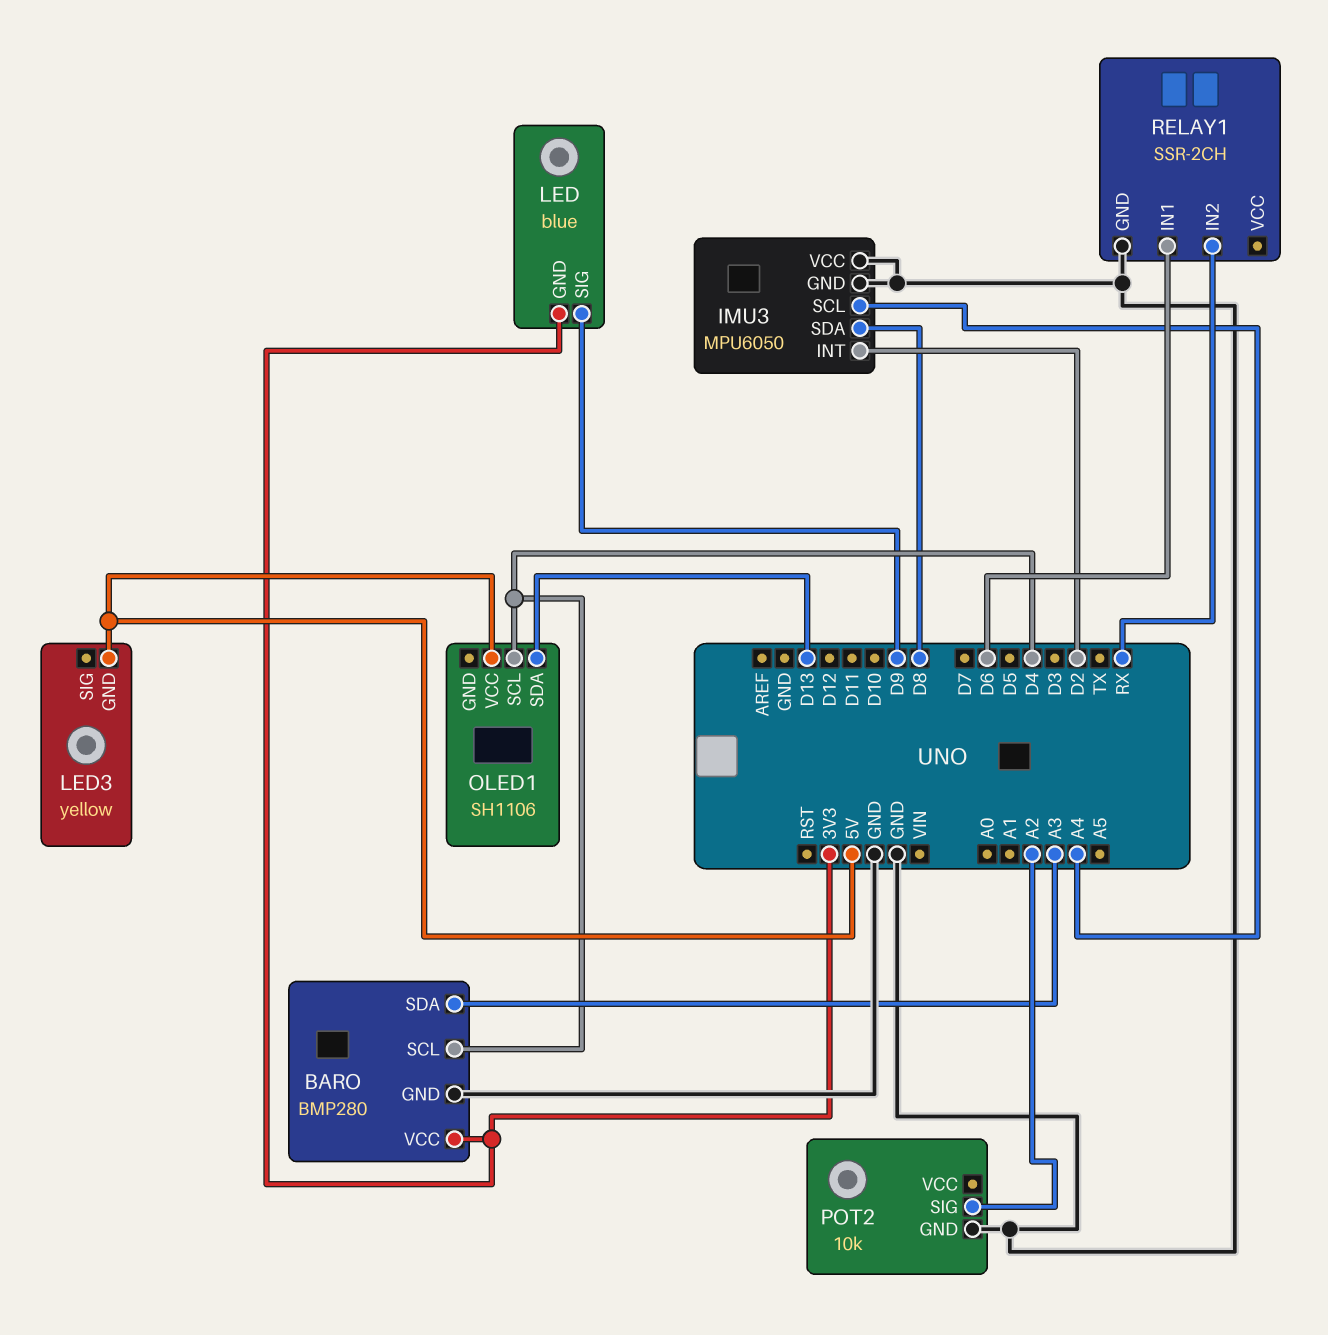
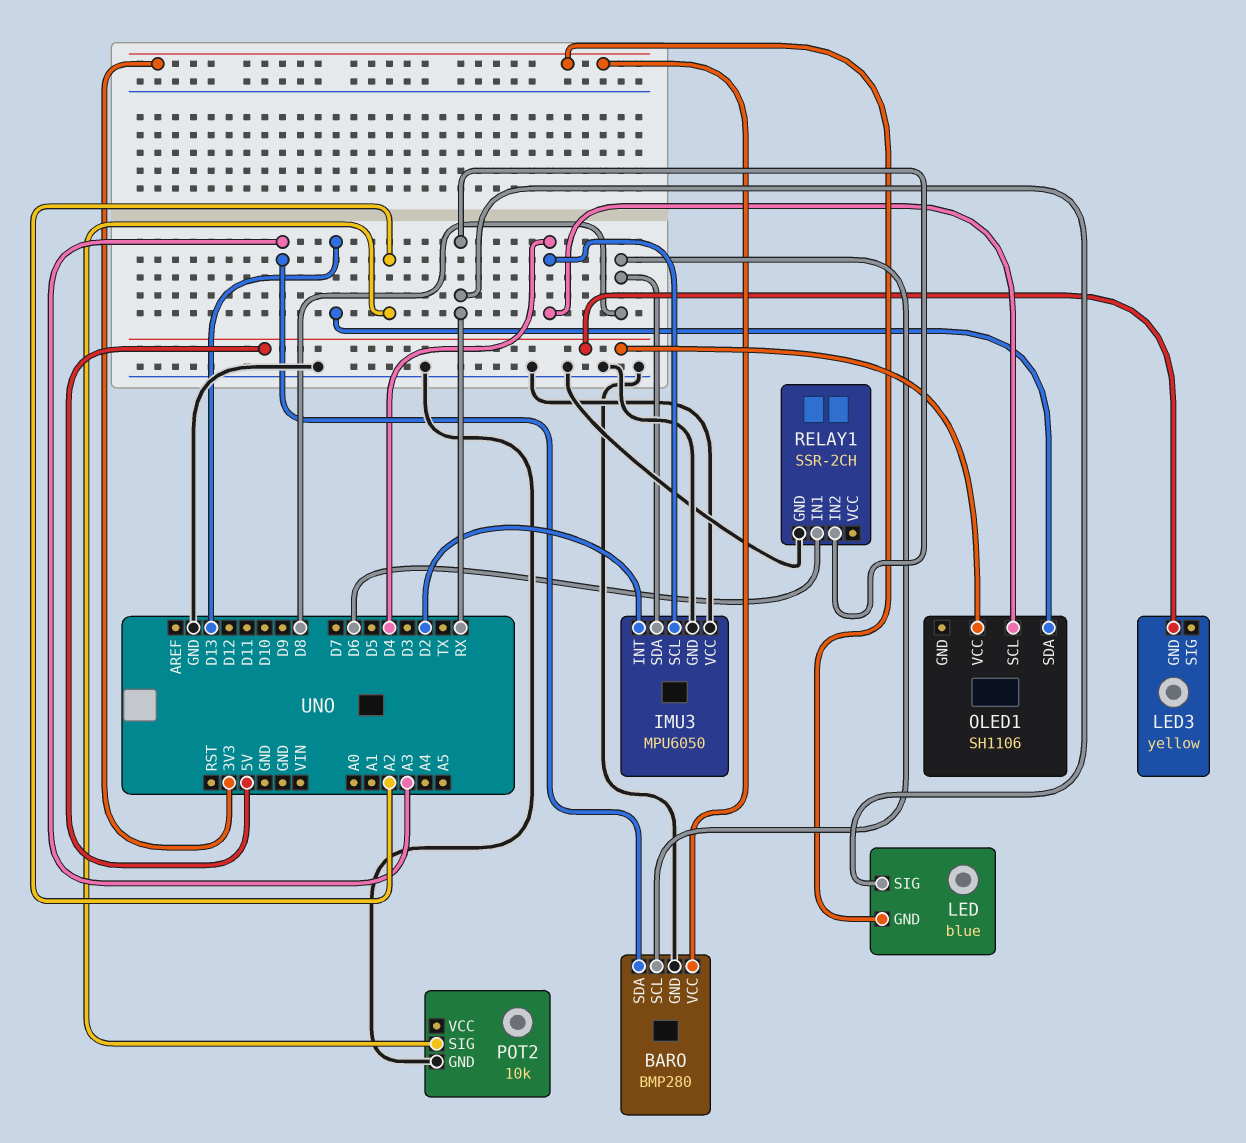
BARO pin SCL: D4 -> D8
IMU3 pin SCL: A4 -> D4
LED pin SIG: D9 -> RX

